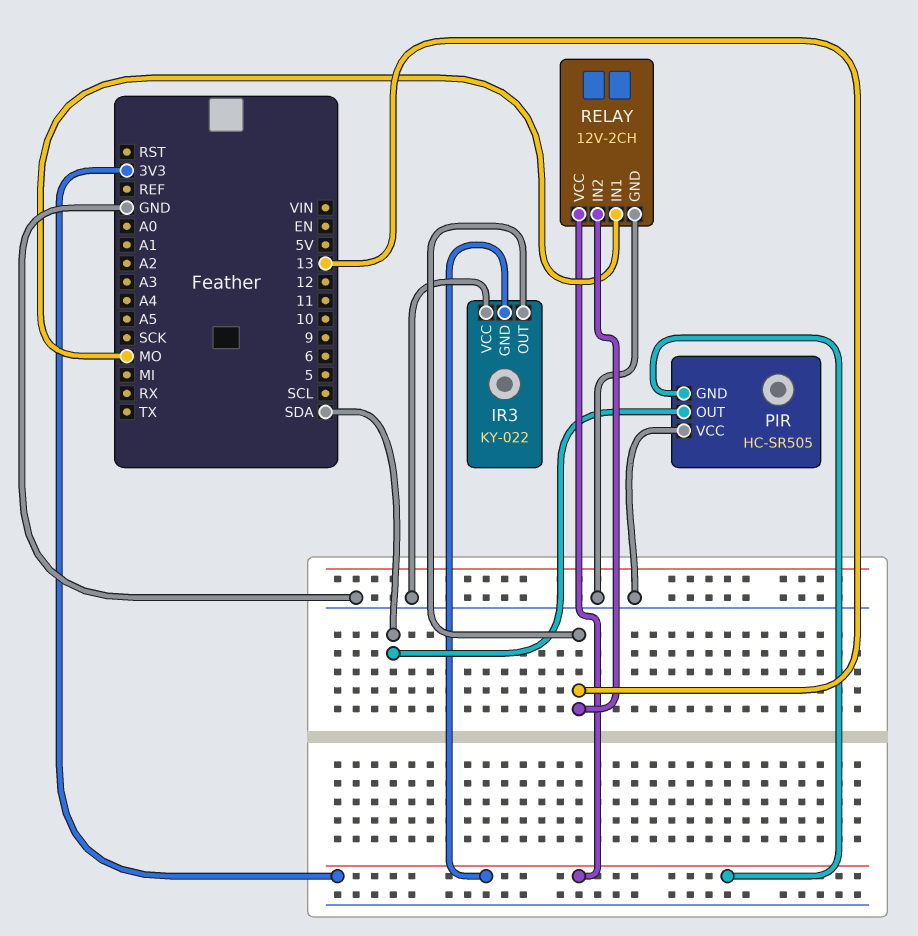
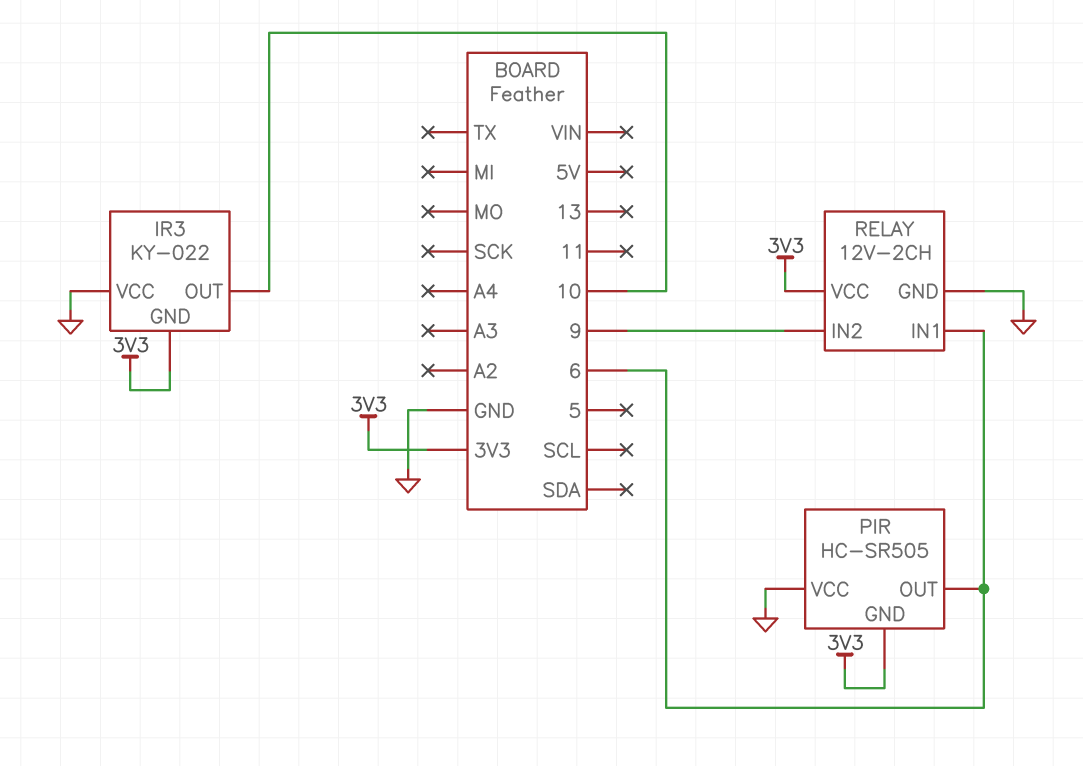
IR3 pin OUT: 13 -> 10
PIR pin OUT: SDA -> 6
RELAY pin IN1: MO -> 6
RELAY pin IN2: 13 -> 9

